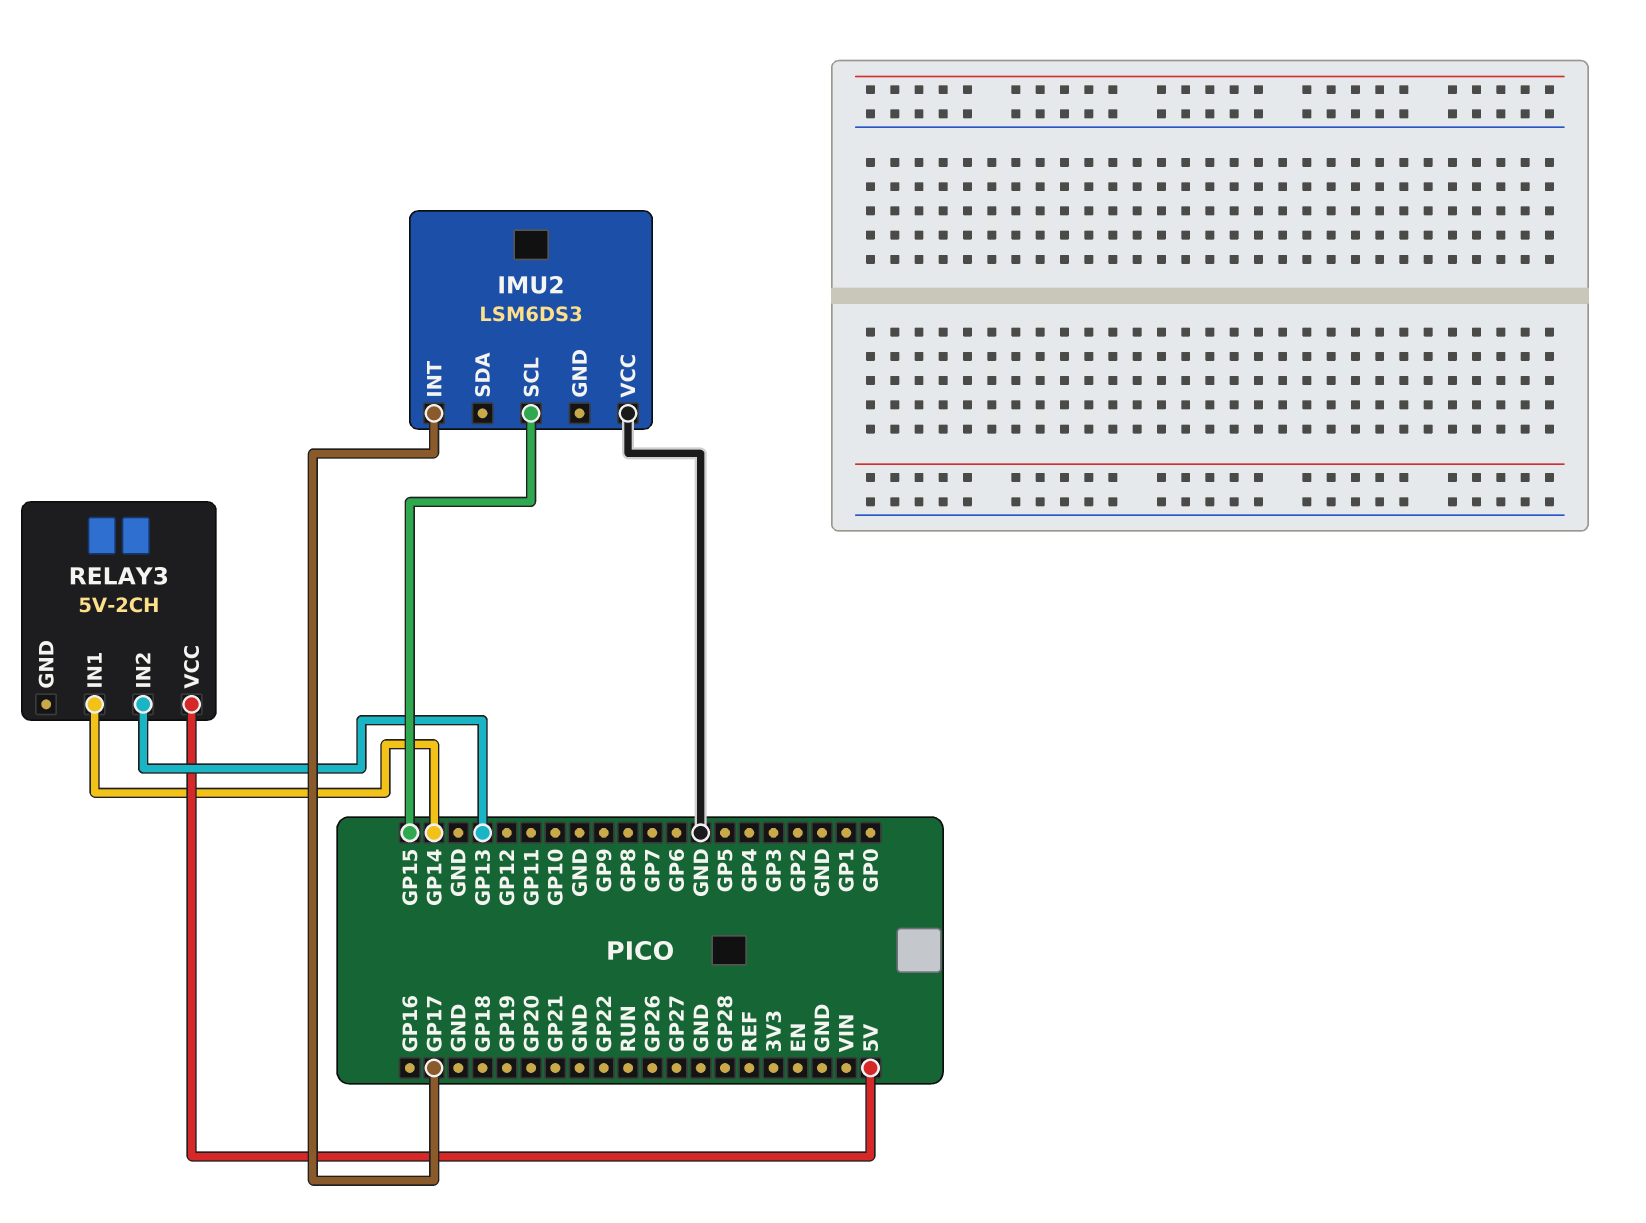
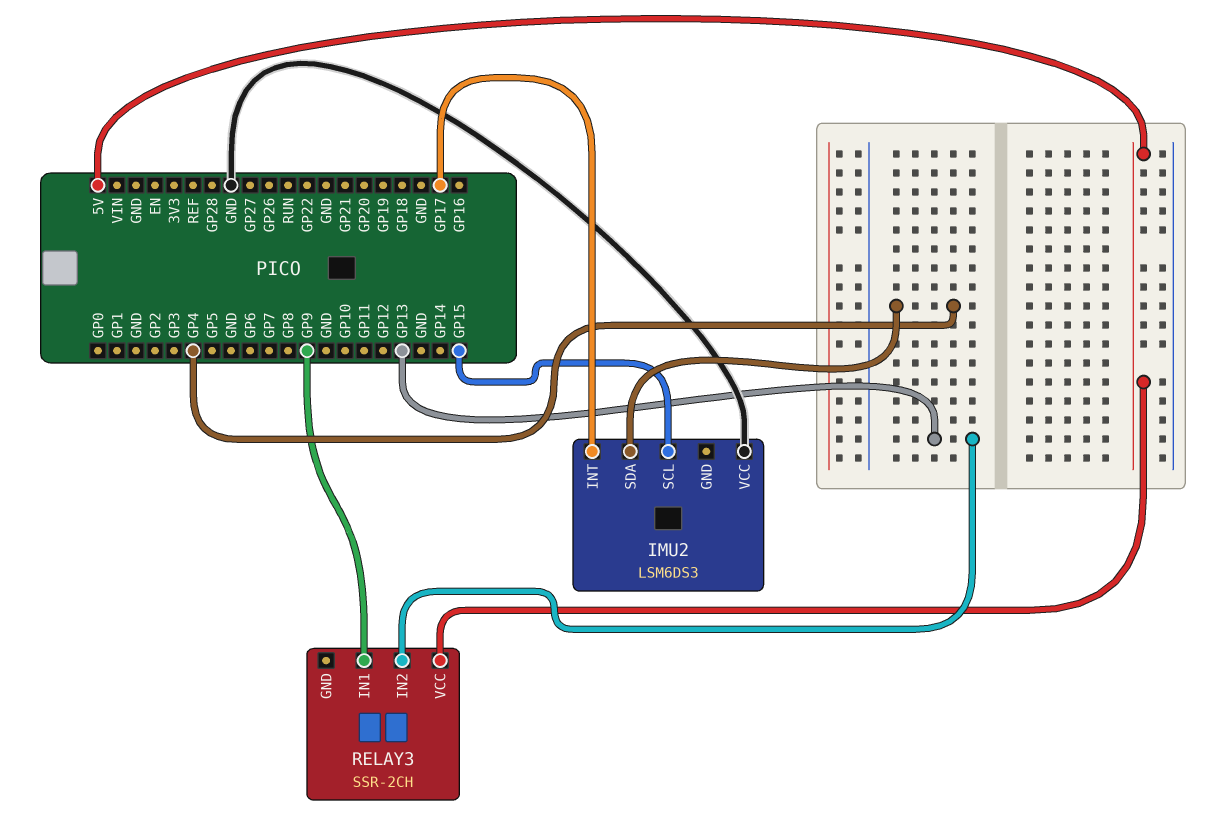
IMU2 pin SDA: none -> GP4
RELAY3: 5V-2CH -> SSR-2CH
RELAY3 pin IN1: GP14 -> GP9

